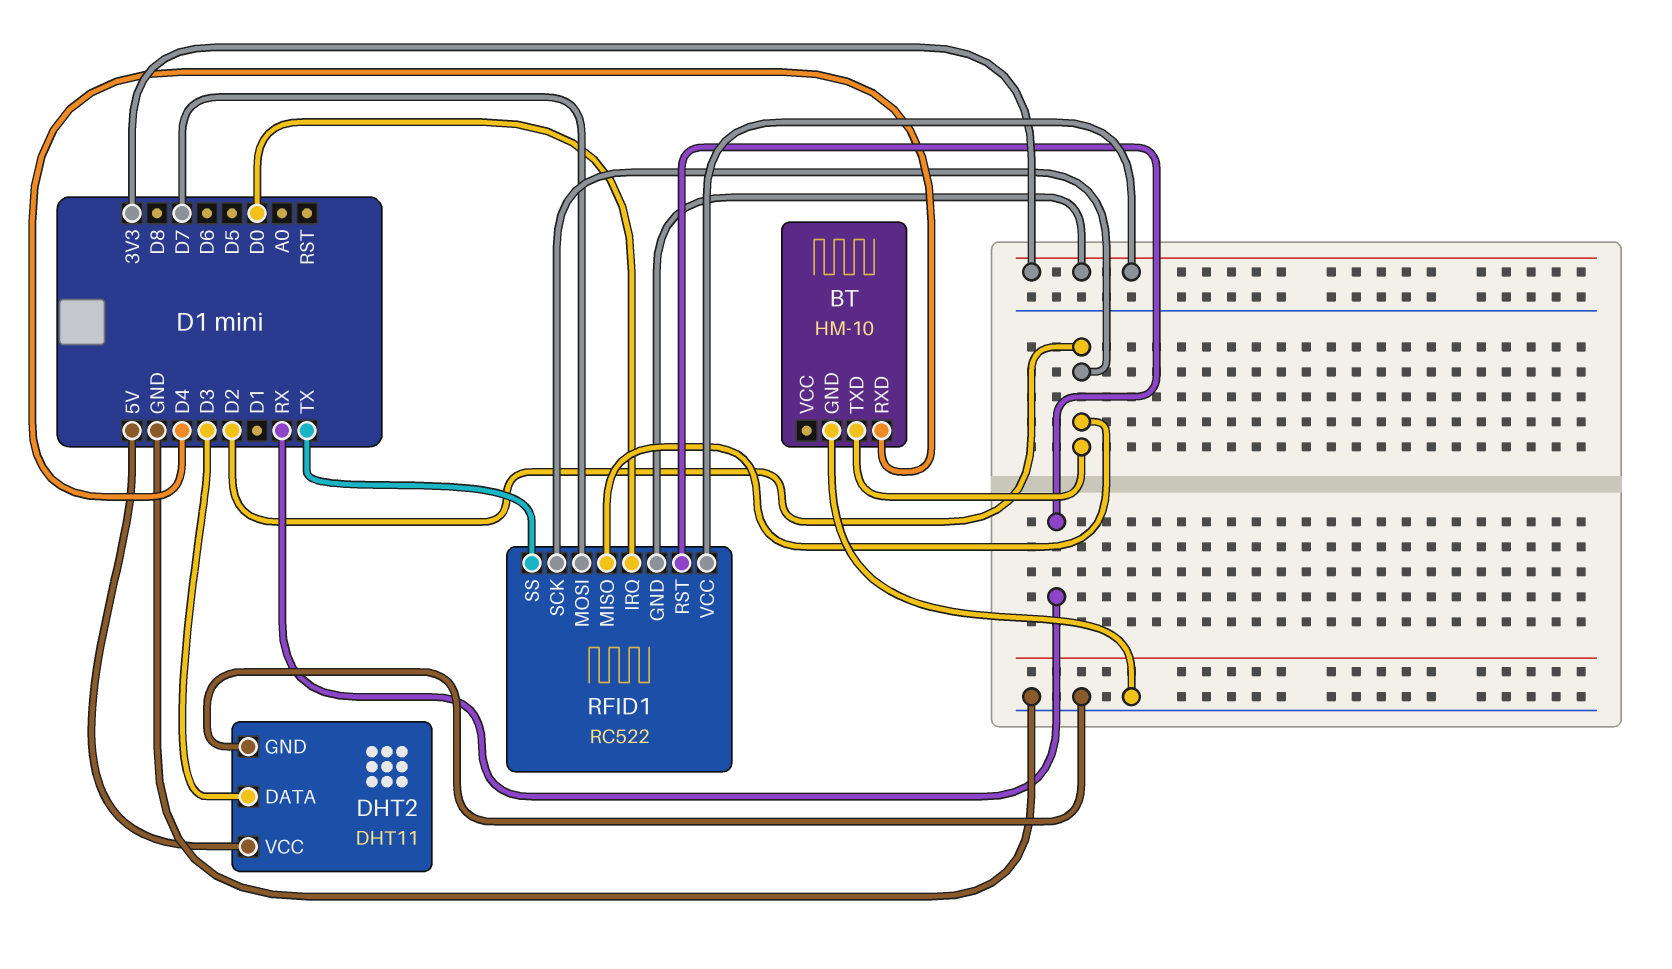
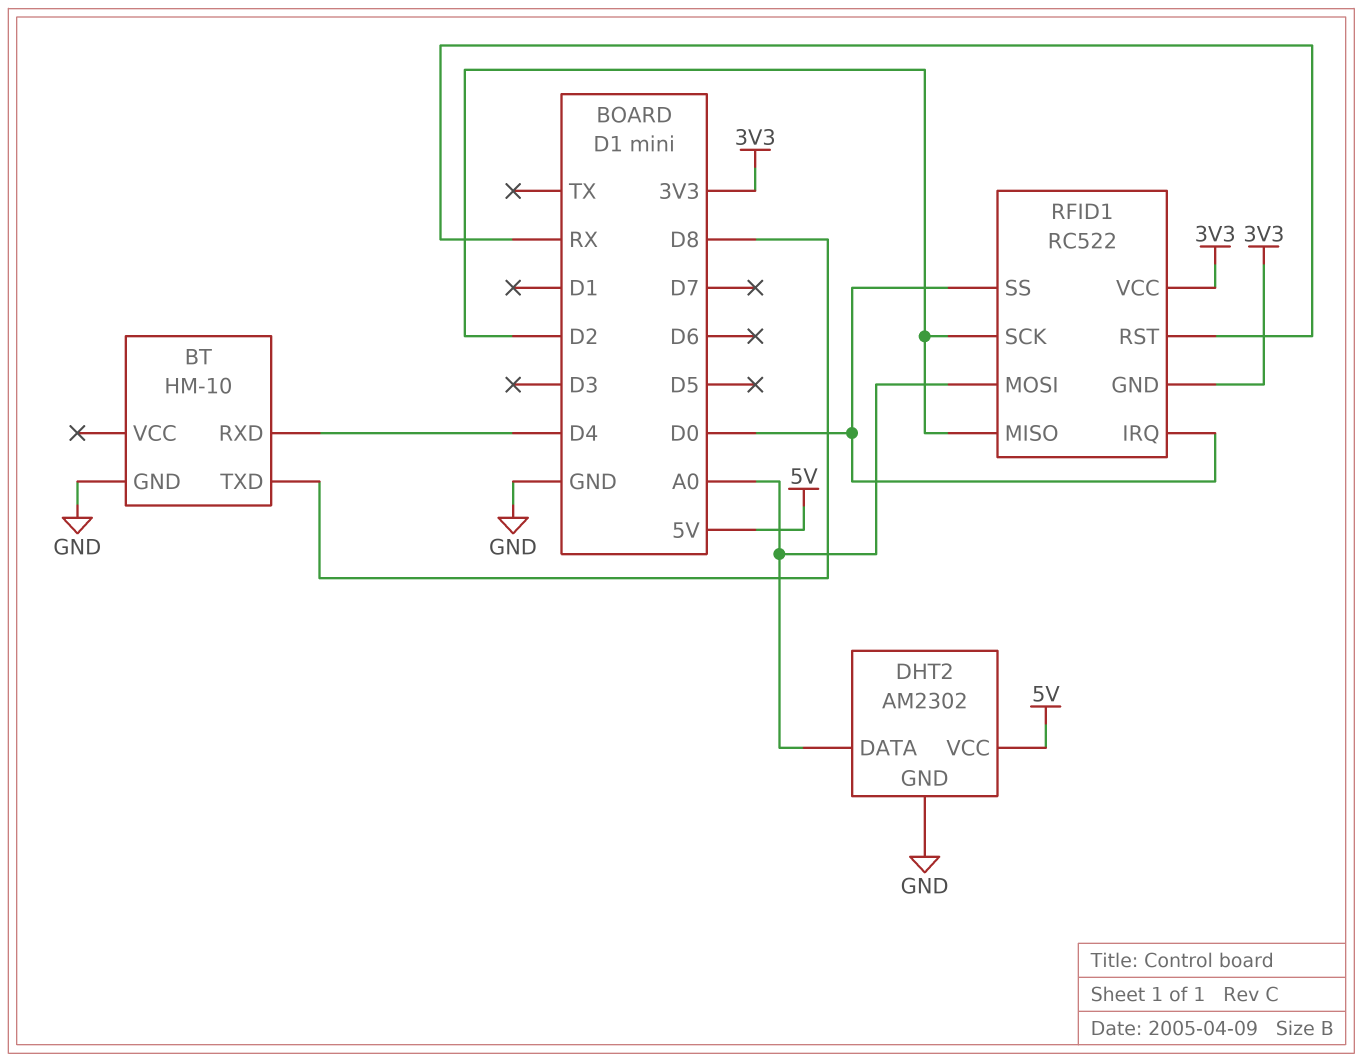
BT pin TXD: D2 -> D8
DHT2: DHT11 -> AM2302
DHT2 pin DATA: D3 -> A0
RFID1 pin MOSI: D7 -> A0
RFID1 pin SS: TX -> D0

